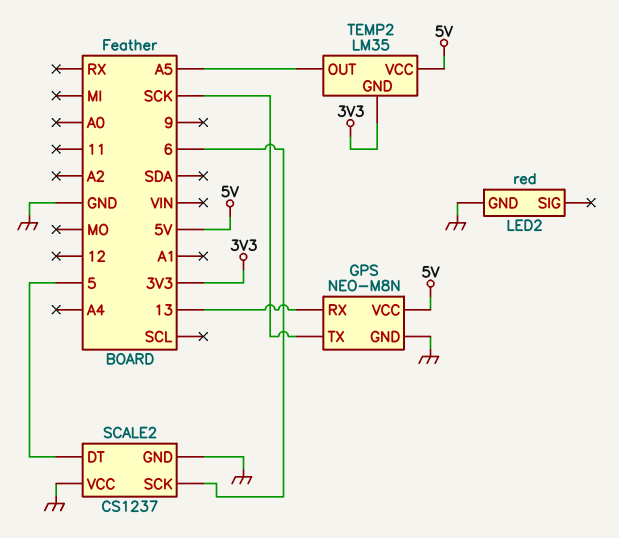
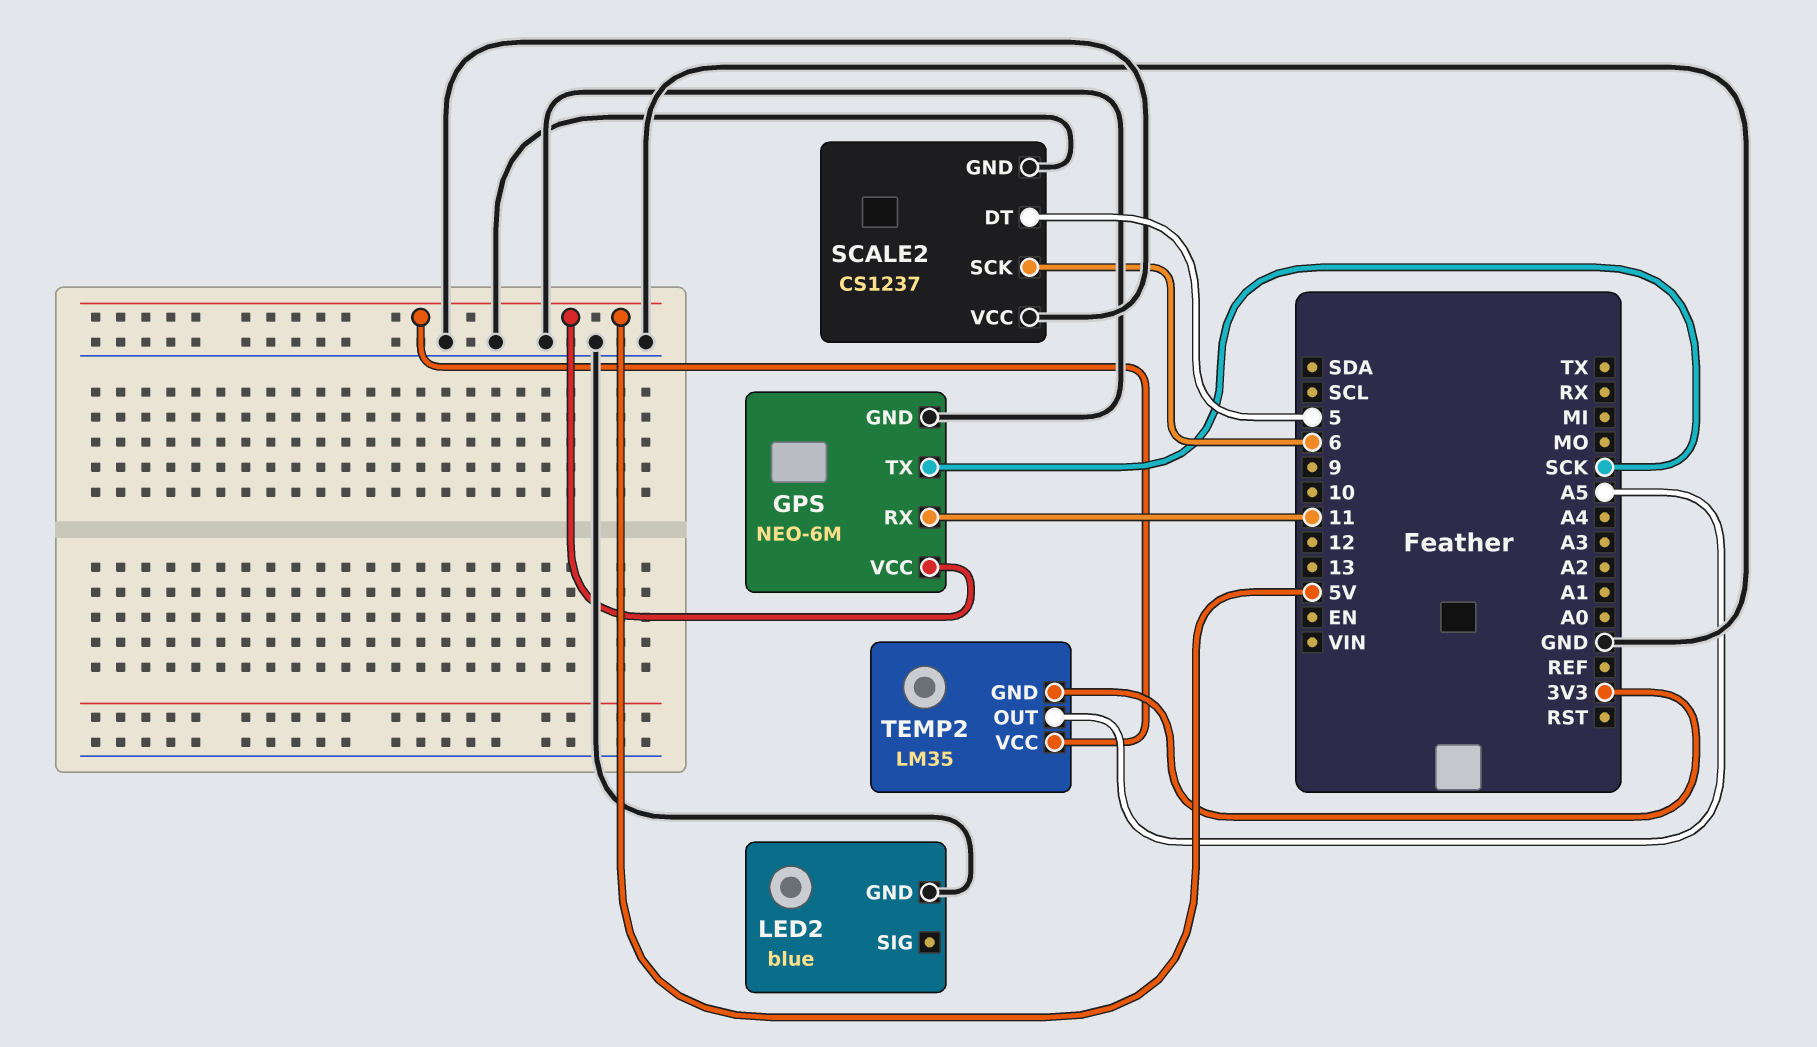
GPS: NEO-M8N -> NEO-6M
GPS pin RX: 13 -> 11
LED2: red -> blue

